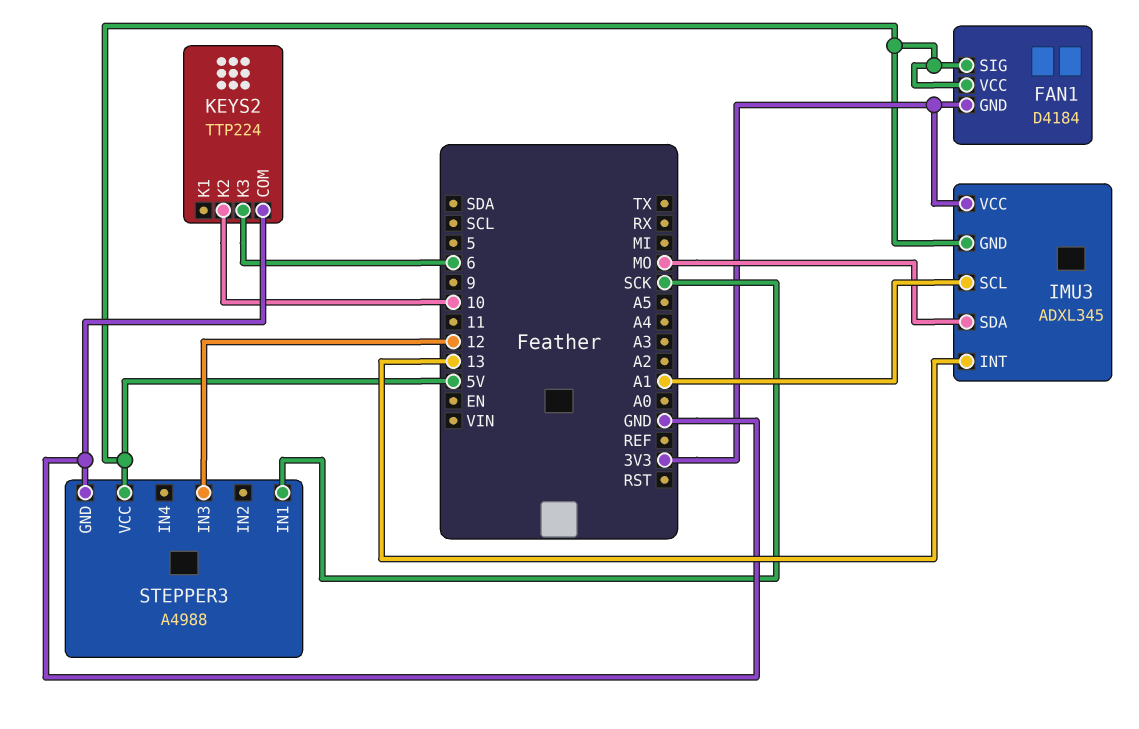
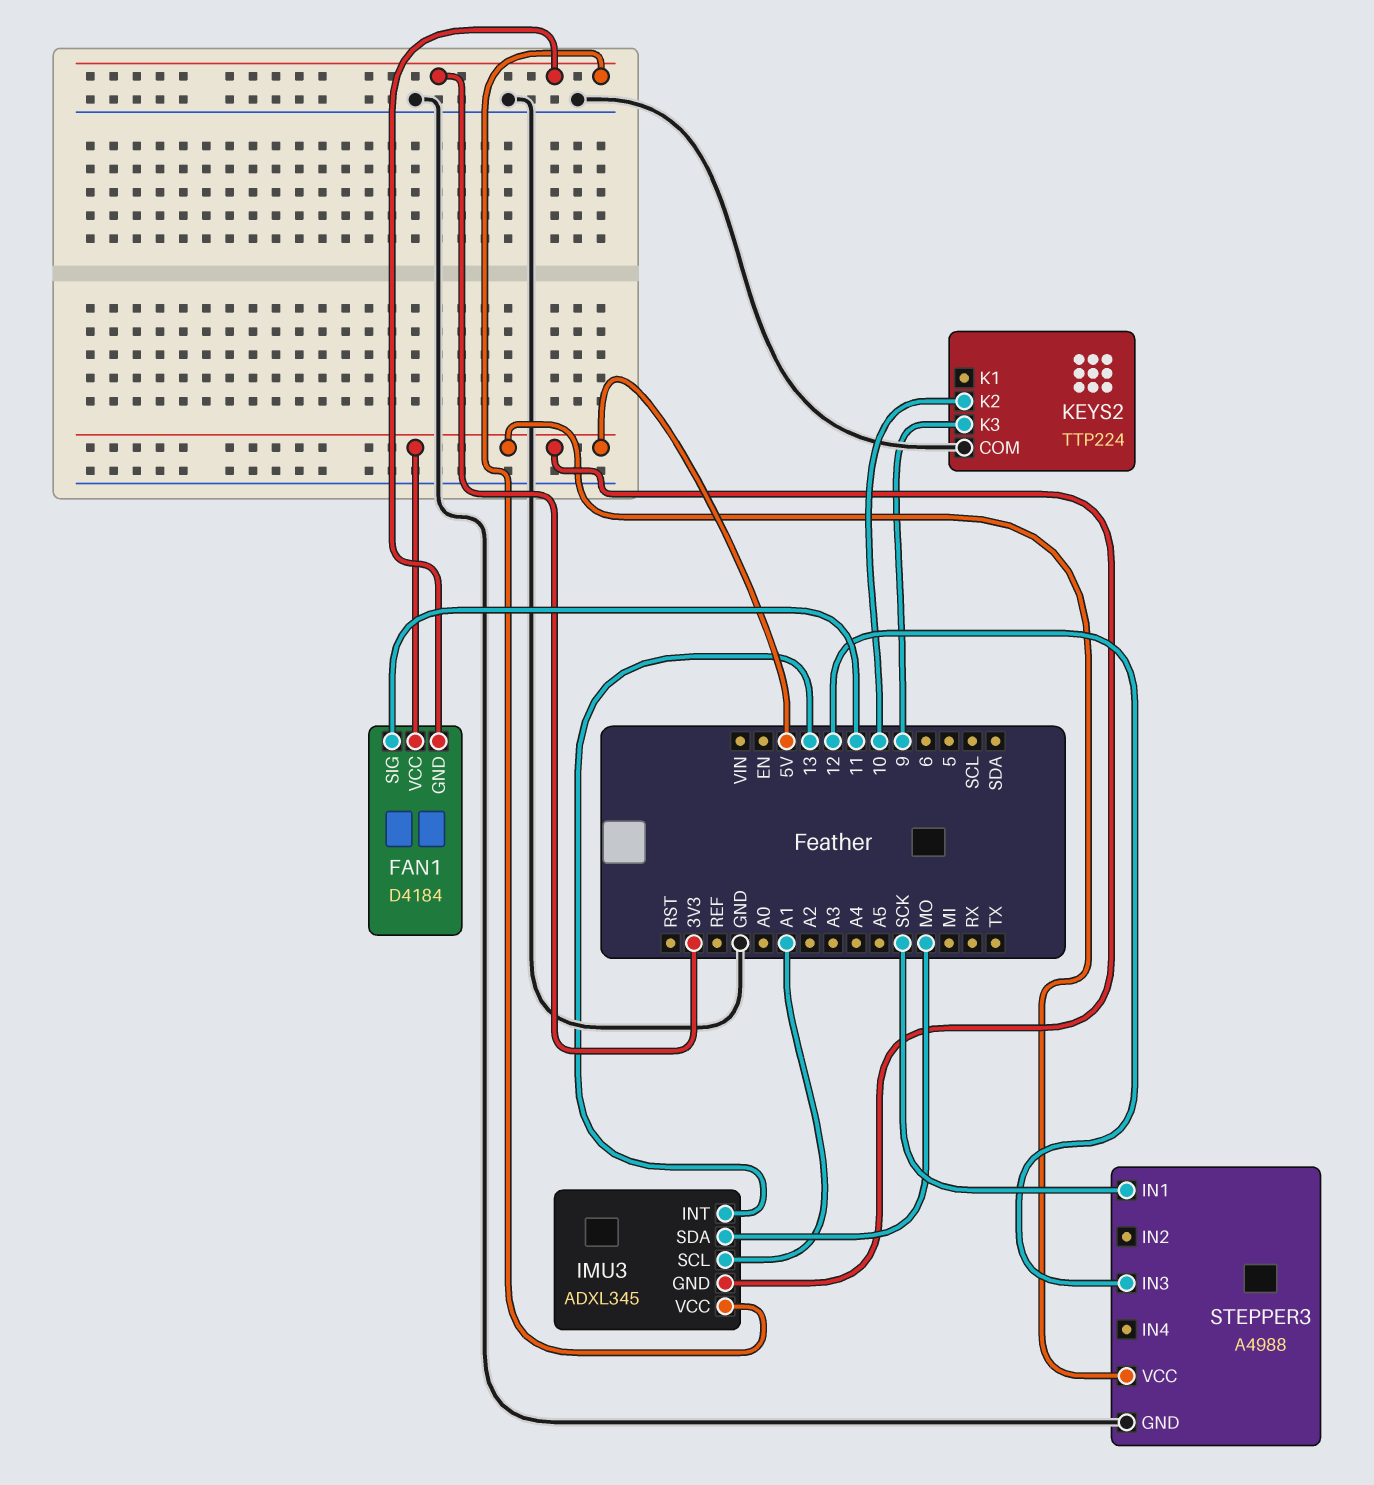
FAN1 pin SIG: 5V -> 11
KEYS2 pin K3: 6 -> 9

